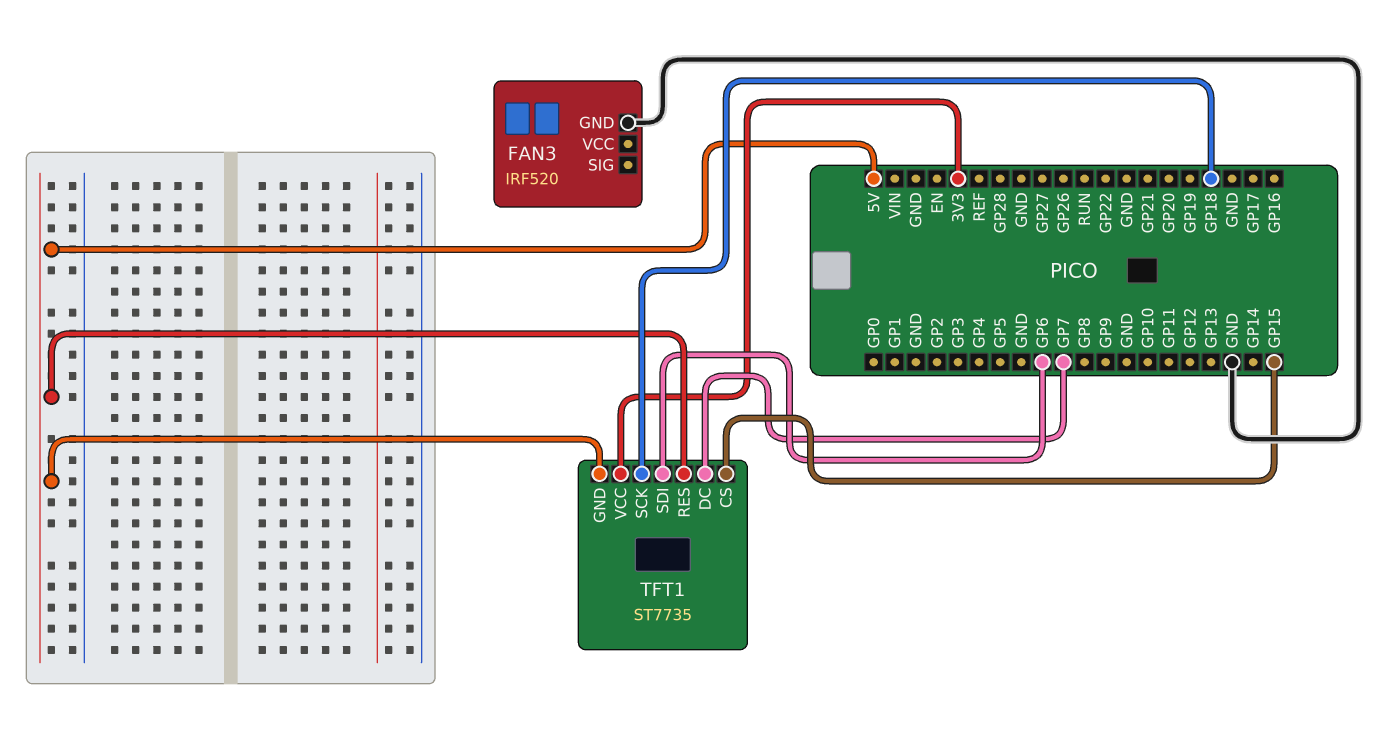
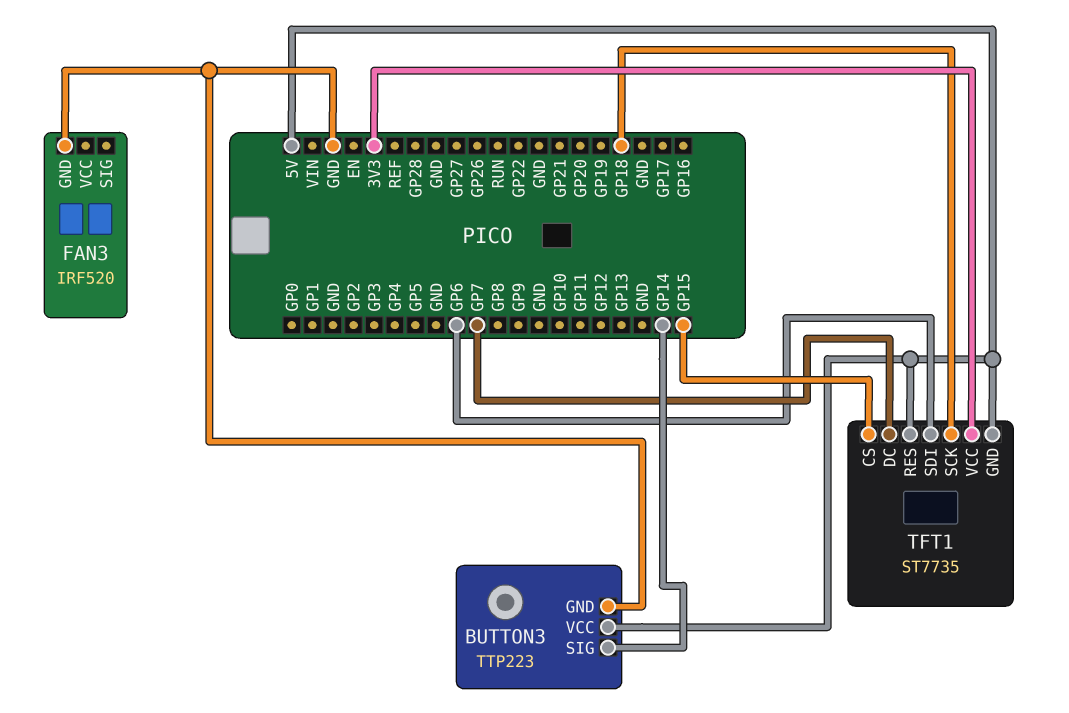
BUTTON3: none -> TTP223
BUTTON3 pin GND: none -> GND
BUTTON3 pin SIG: none -> GP14
BUTTON3 pin VCC: none -> 5V

